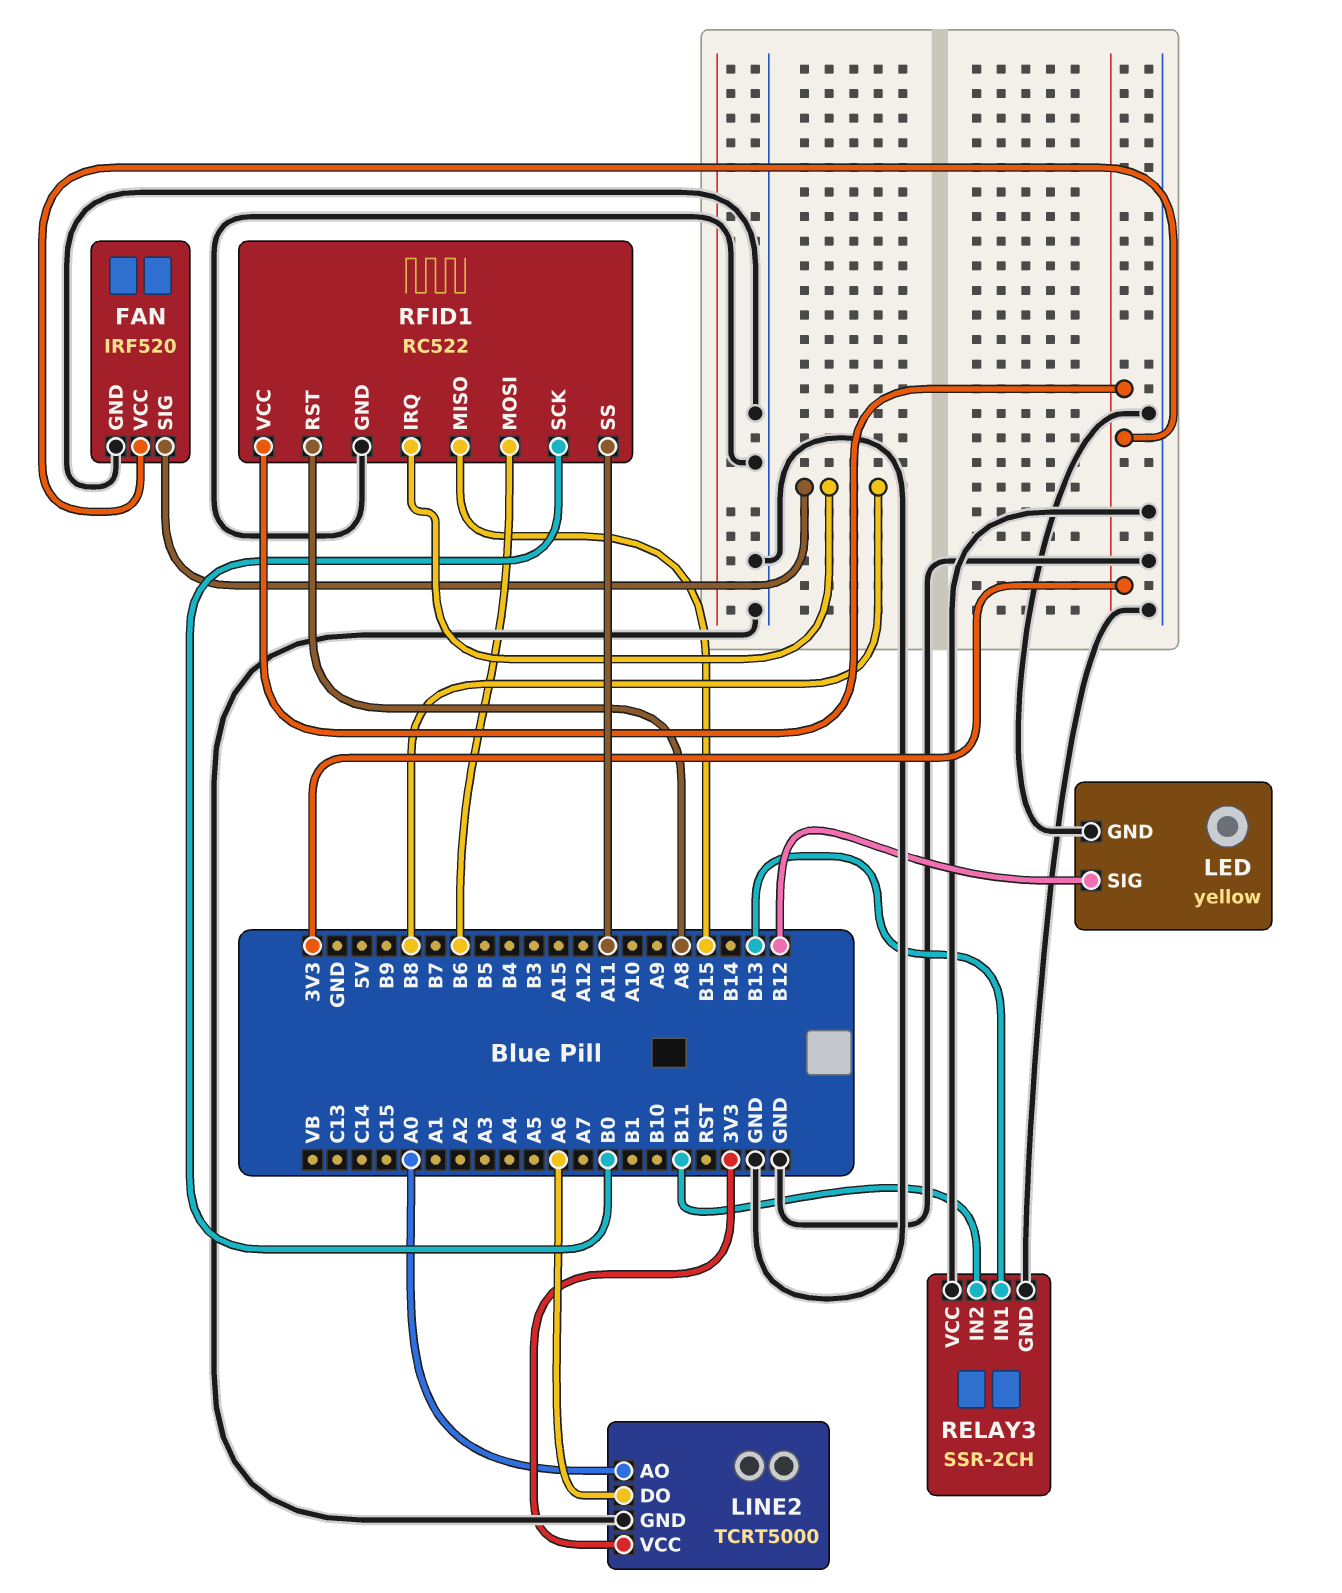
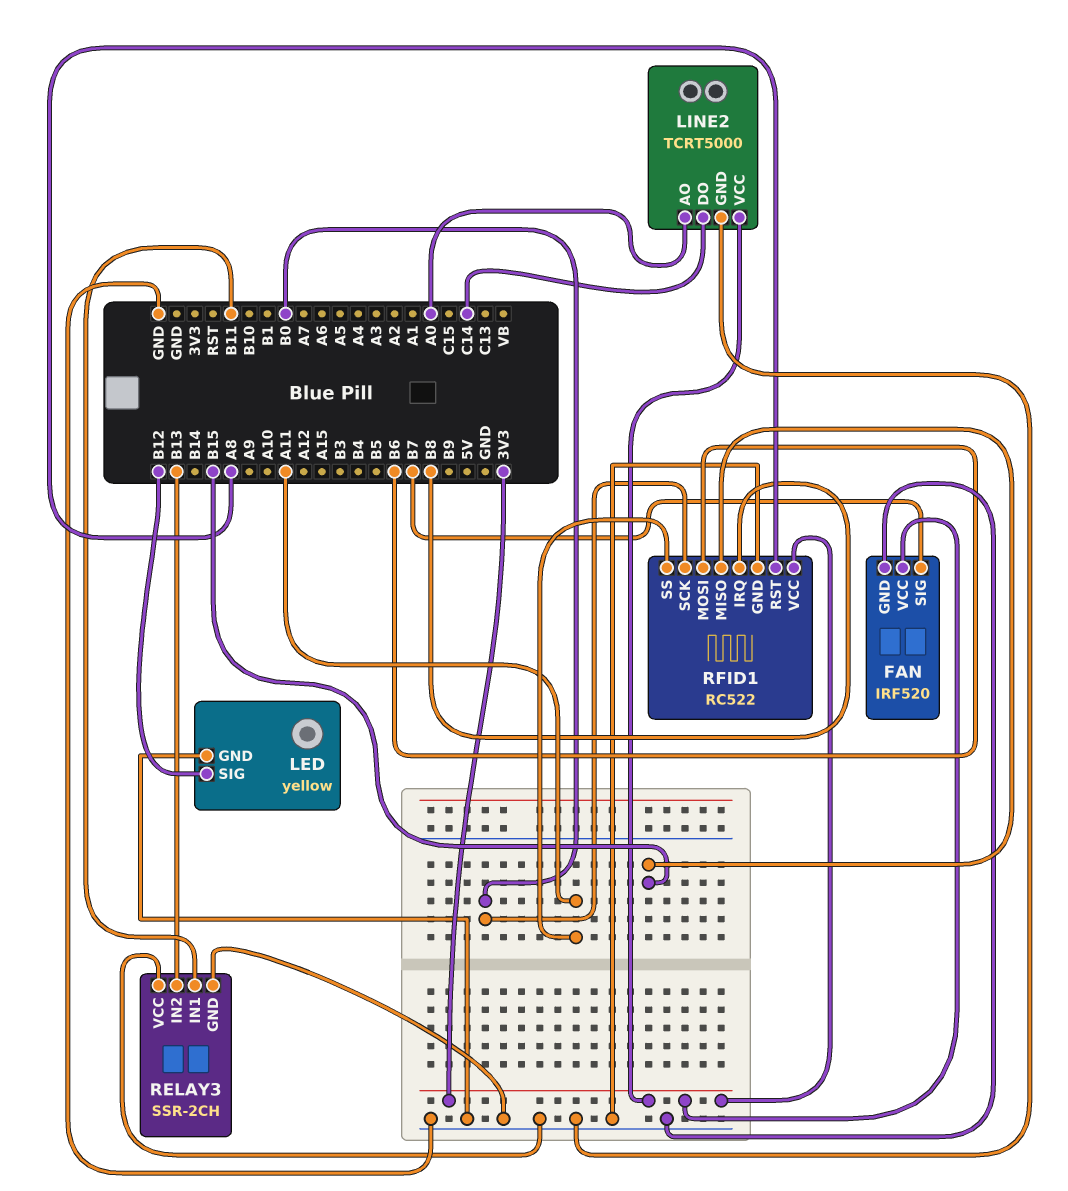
FAN pin SIG: B8 -> B7
LINE2 pin DO: A6 -> C14
RELAY3 pin IN1: B13 -> B11
RELAY3 pin IN2: B11 -> B13

